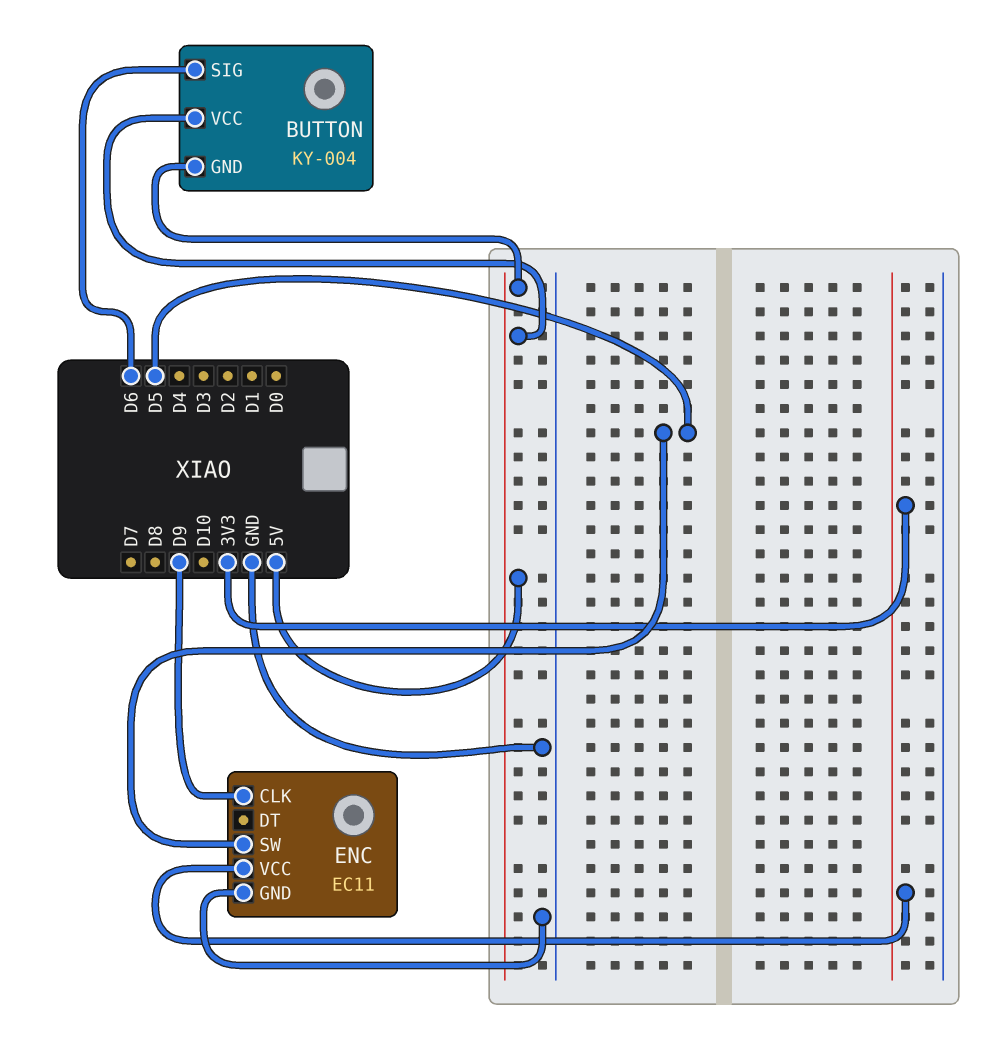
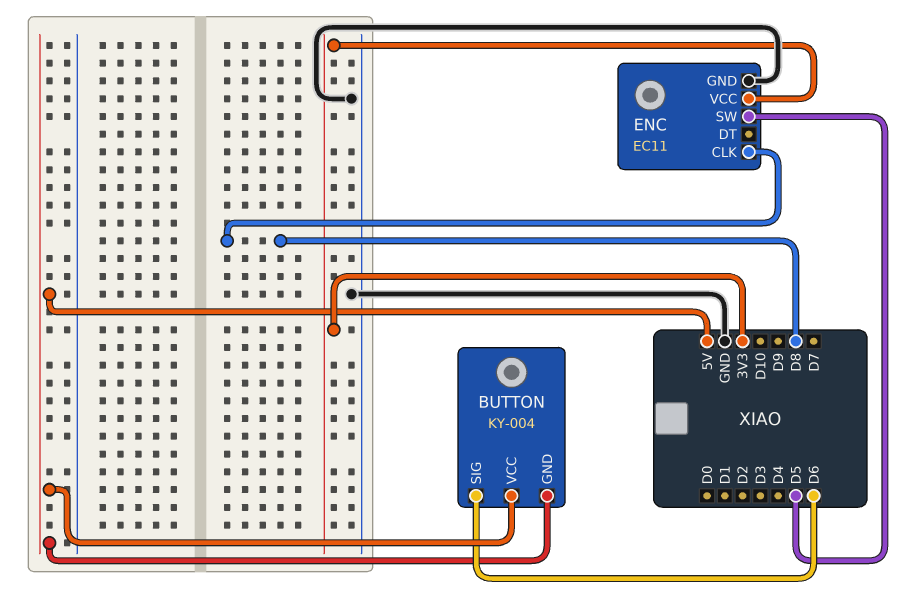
ENC pin CLK: D9 -> D8

